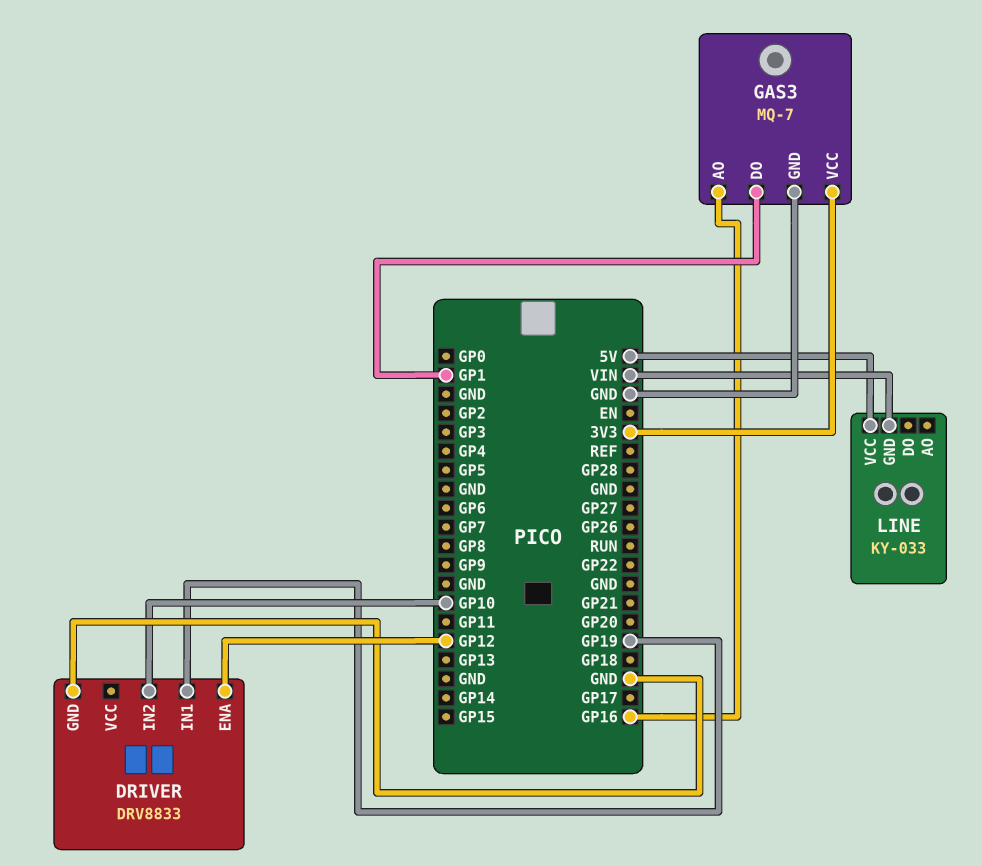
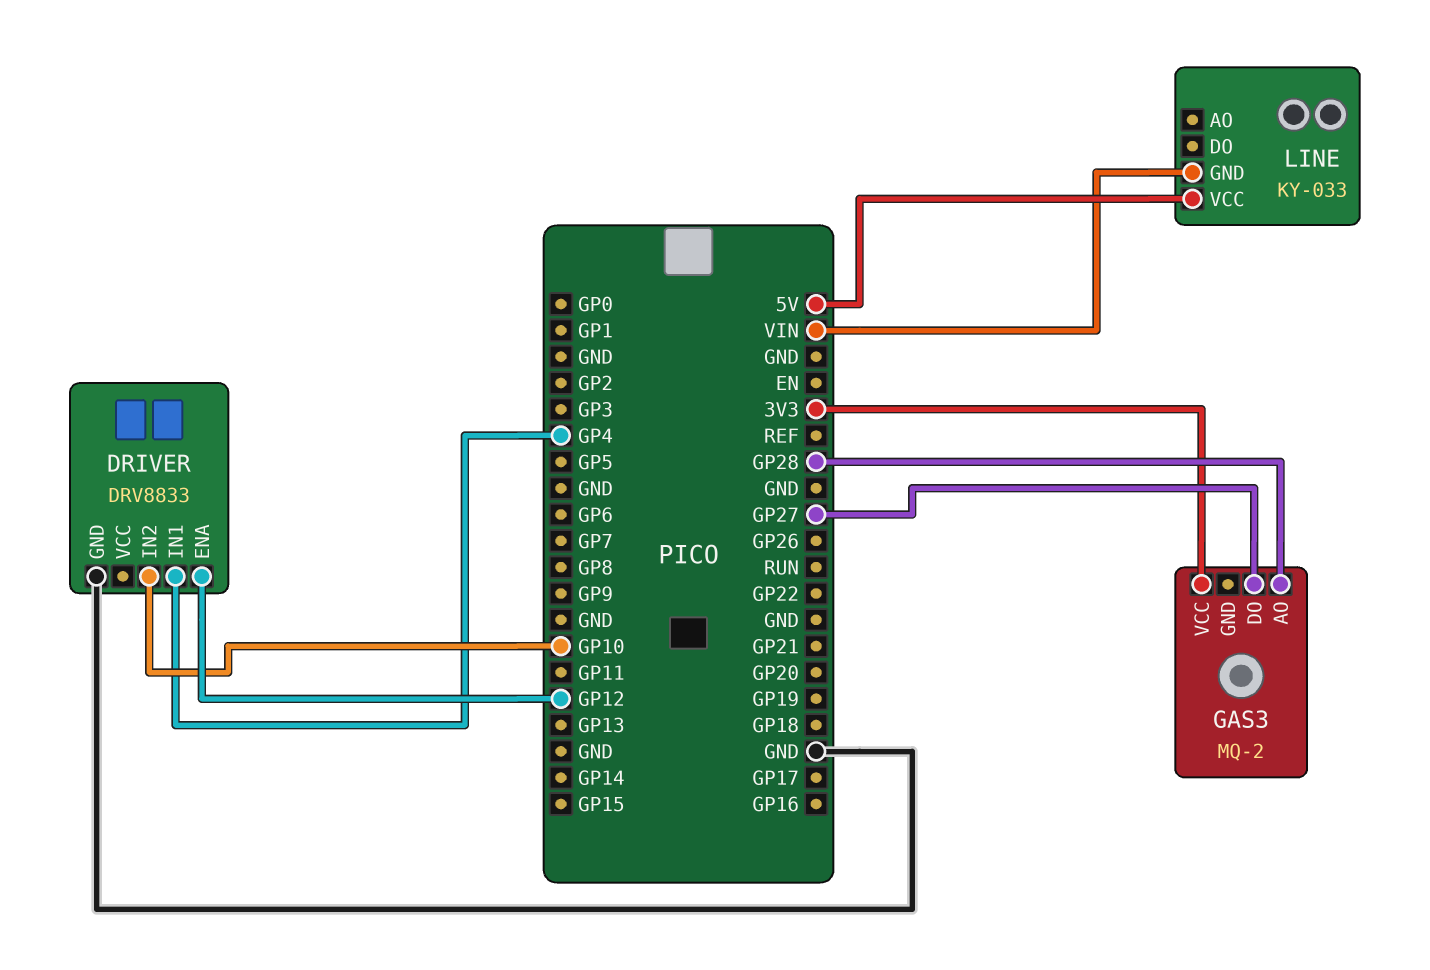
DRIVER pin IN1: GP19 -> GP4
GAS3: MQ-7 -> MQ-2
GAS3 pin AO: GP16 -> GP28
GAS3 pin DO: GP1 -> GP27
GAS3 pin GND: GND -> none

